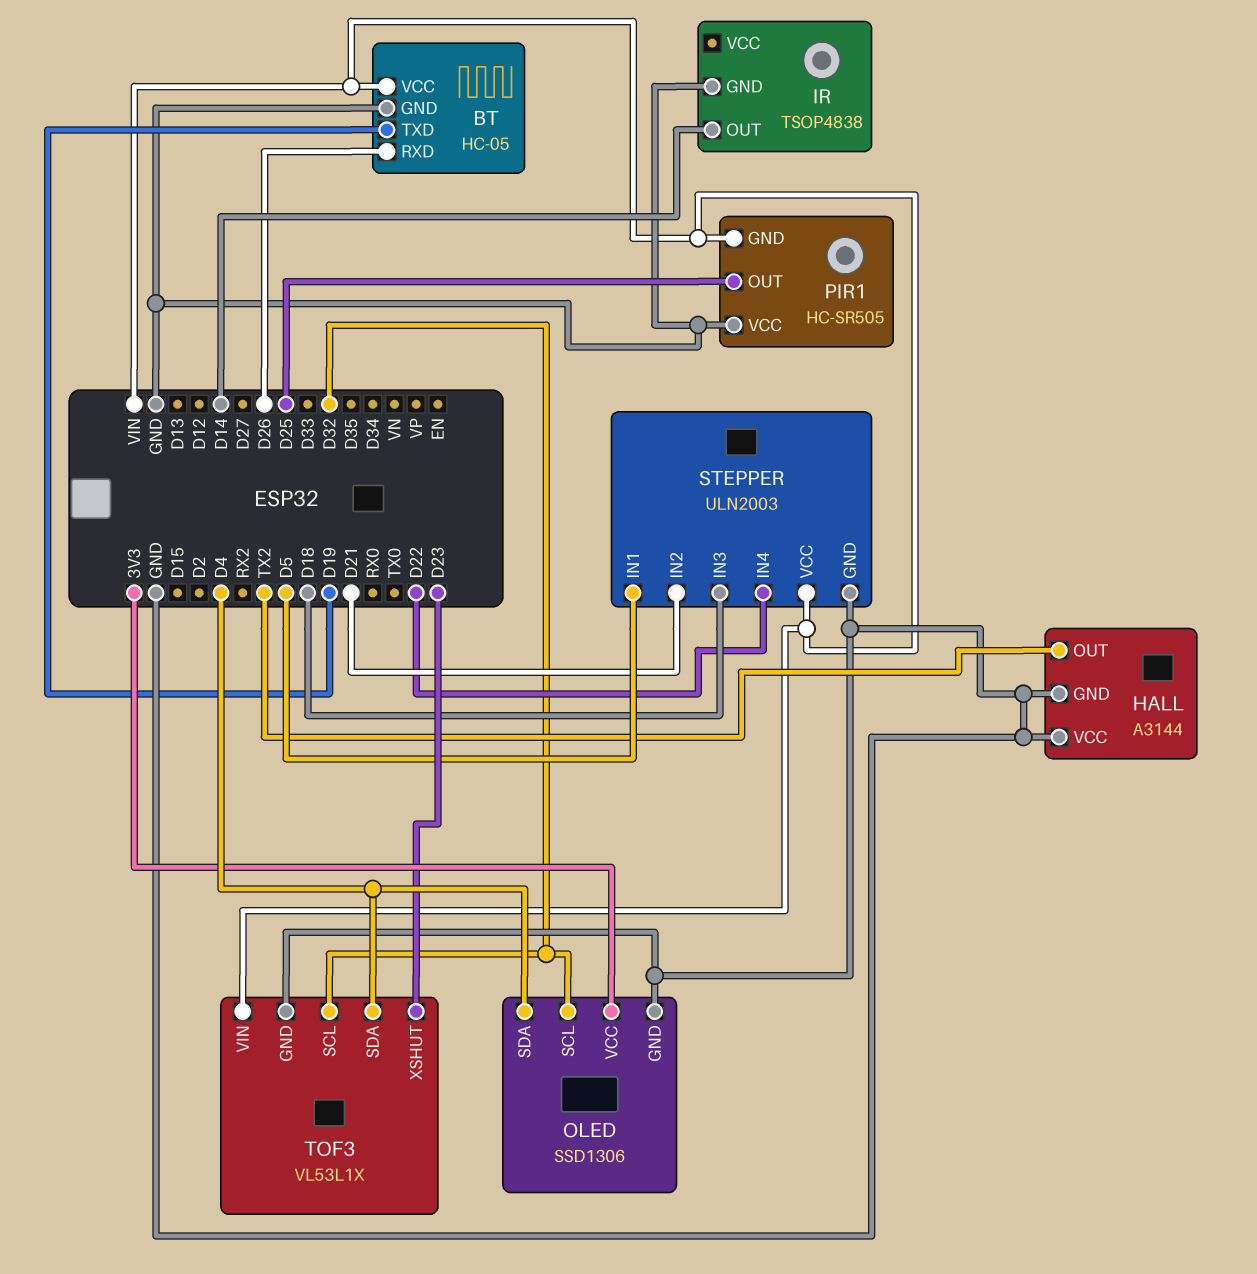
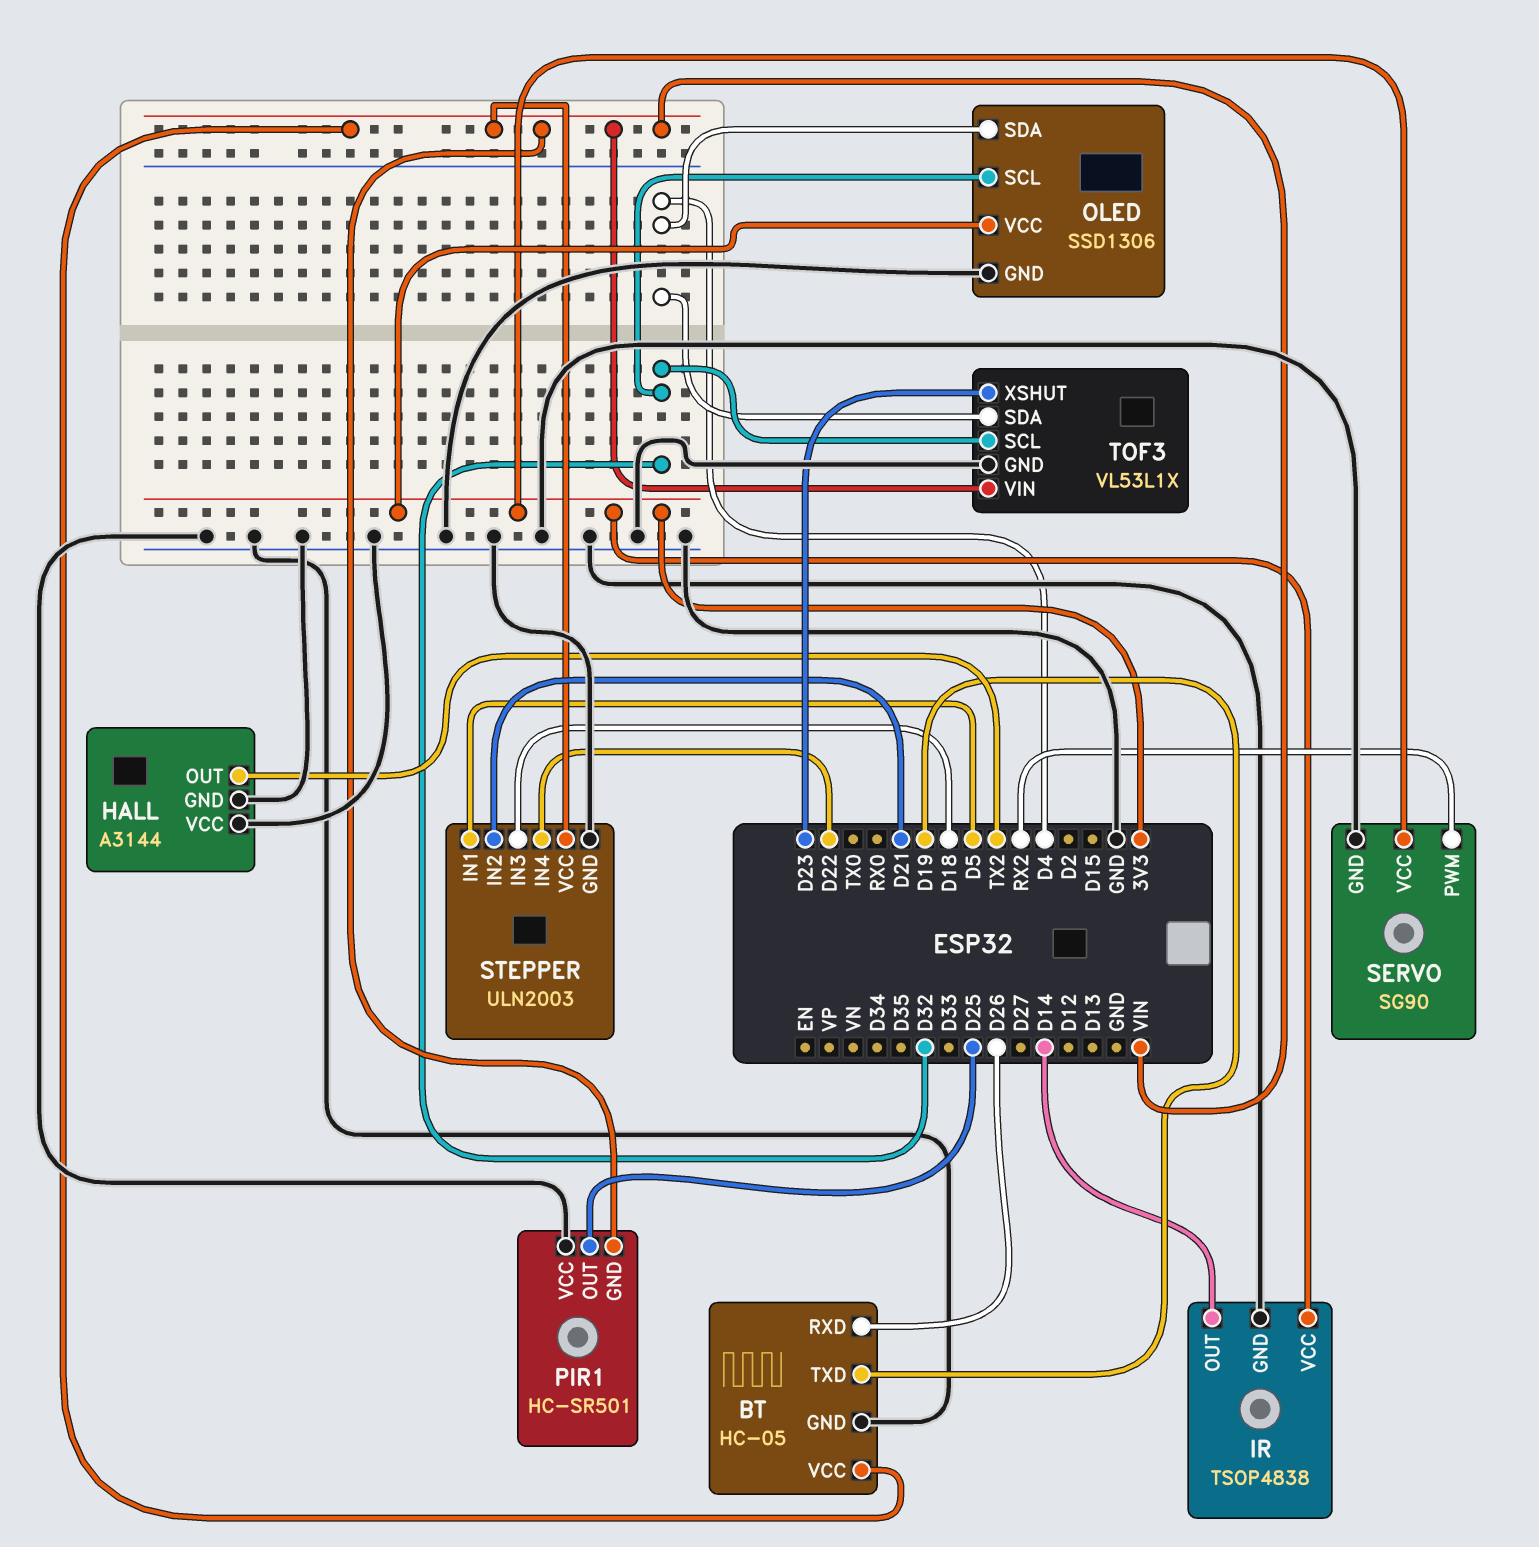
IR pin VCC: none -> 3V3
PIR1: HC-SR505 -> HC-SR501
SERVO: none -> SG90
SERVO pin GND: none -> GND
SERVO pin PWM: none -> RX2
SERVO pin VCC: none -> 3V3

